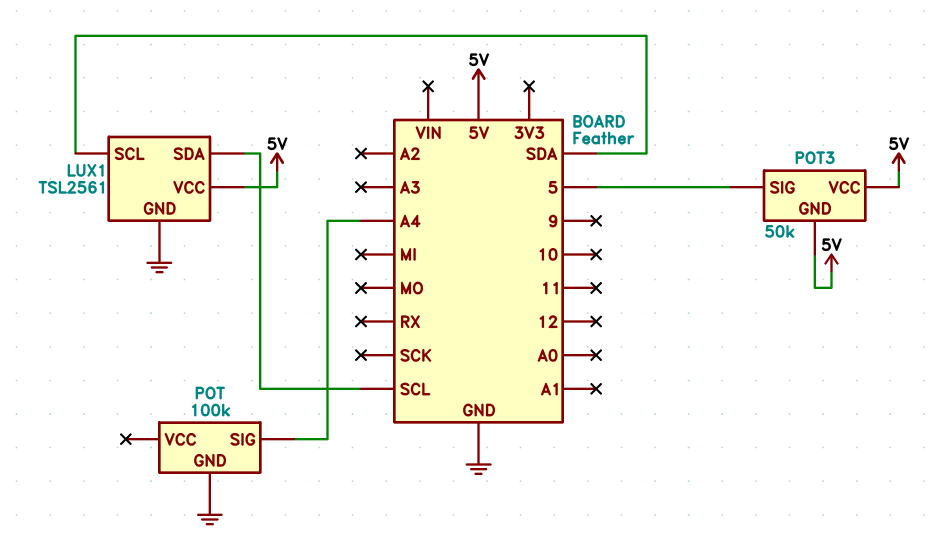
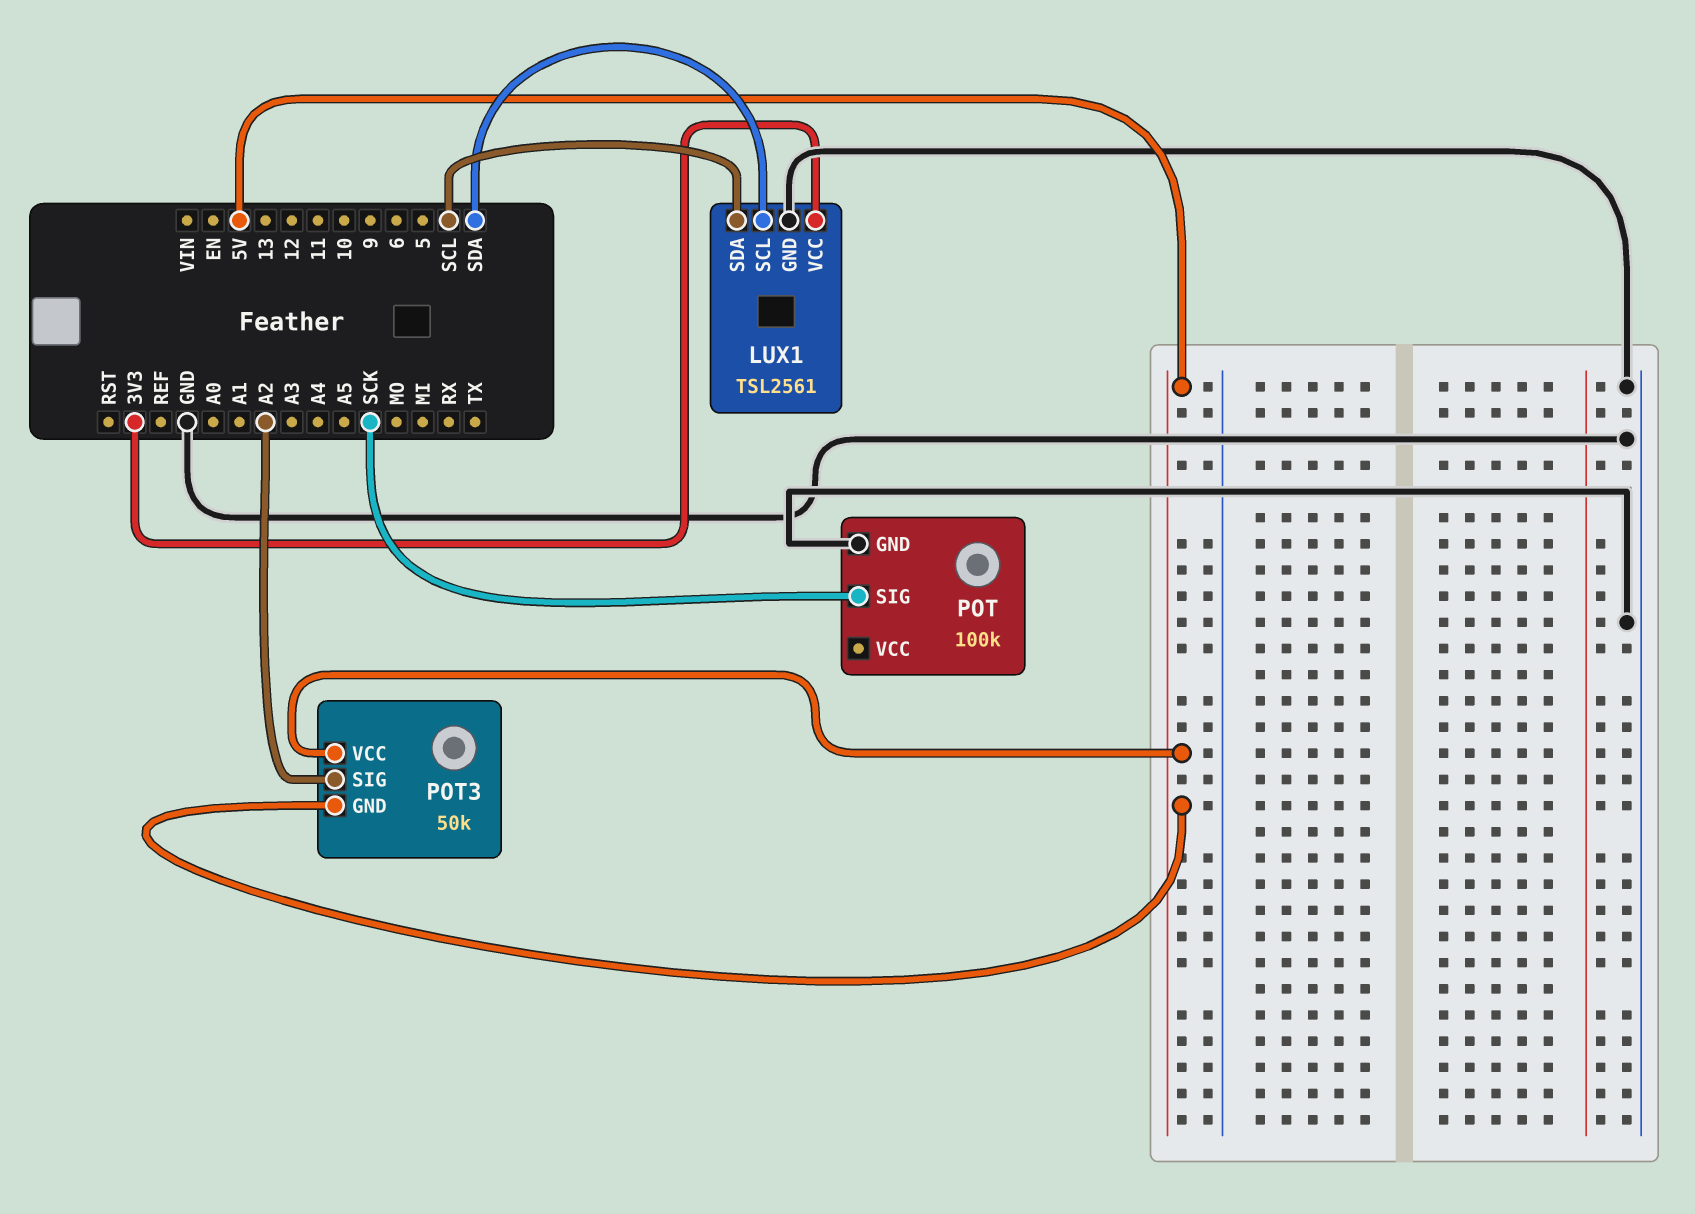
LUX1 pin VCC: 5V -> 3V3
POT pin SIG: A4 -> SCK
POT3 pin SIG: 5 -> A2

